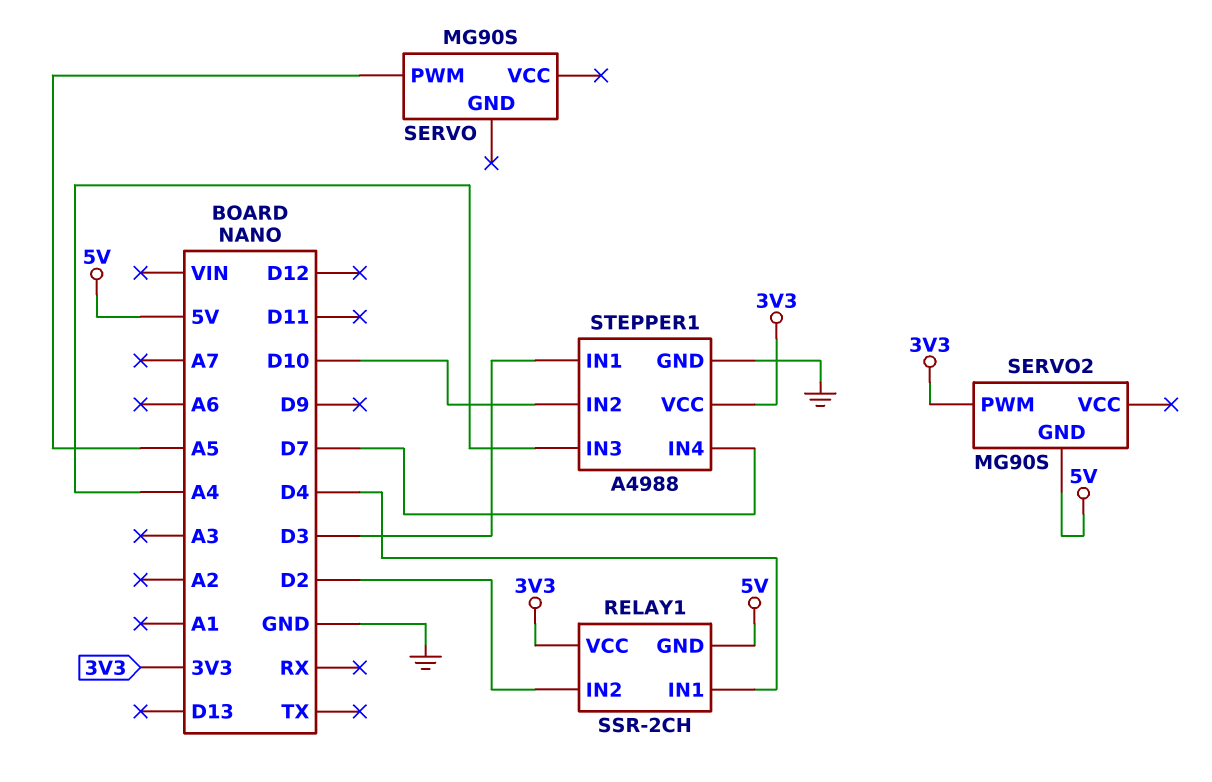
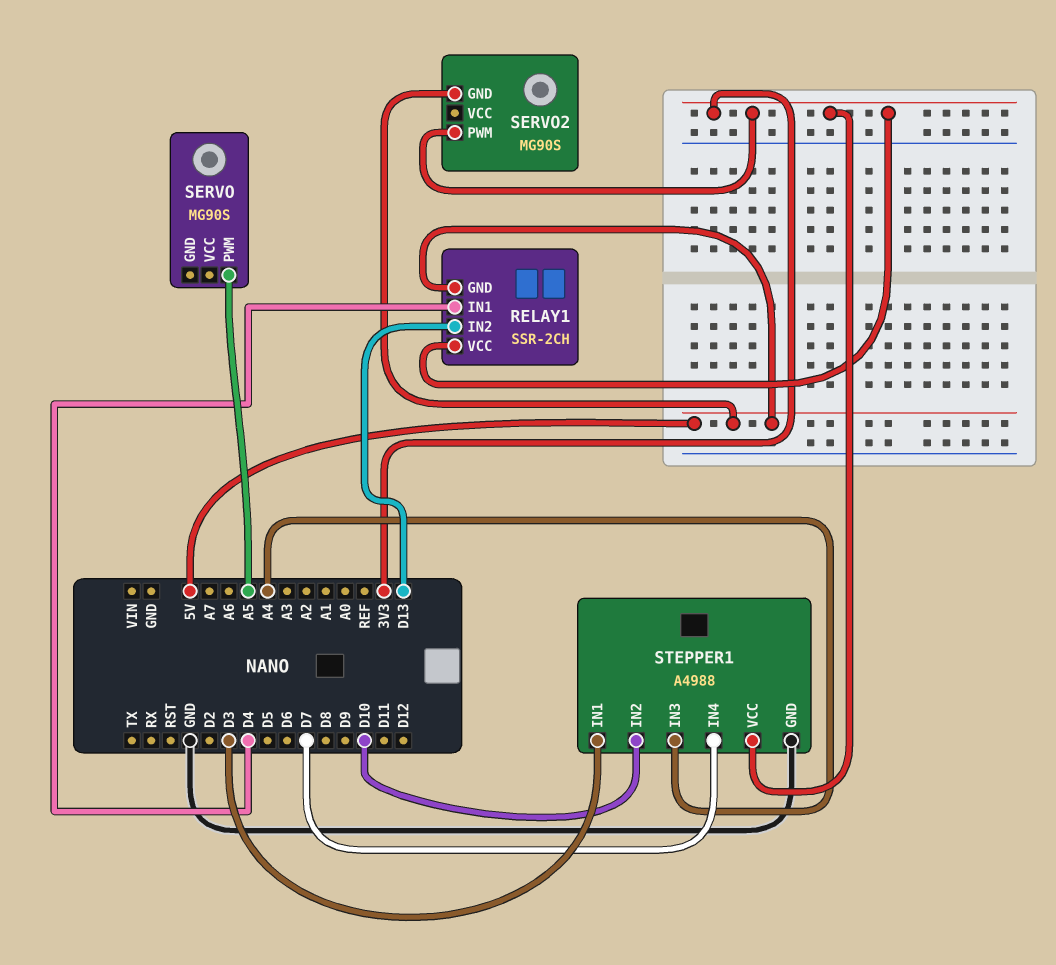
RELAY1 pin IN2: D2 -> D13

